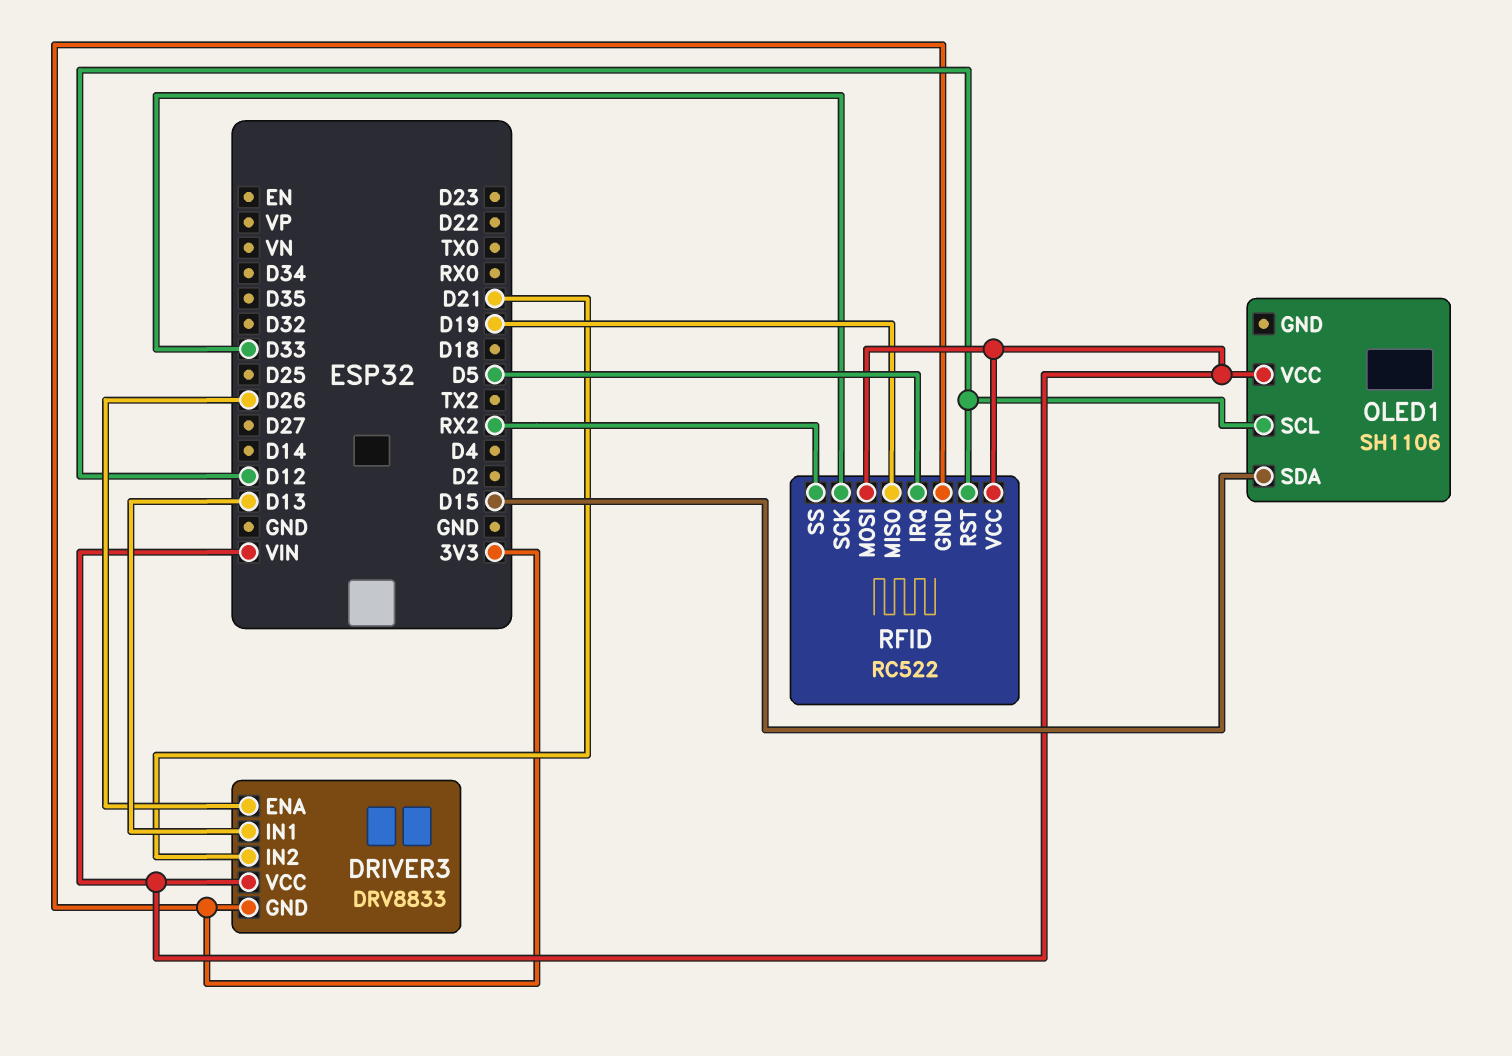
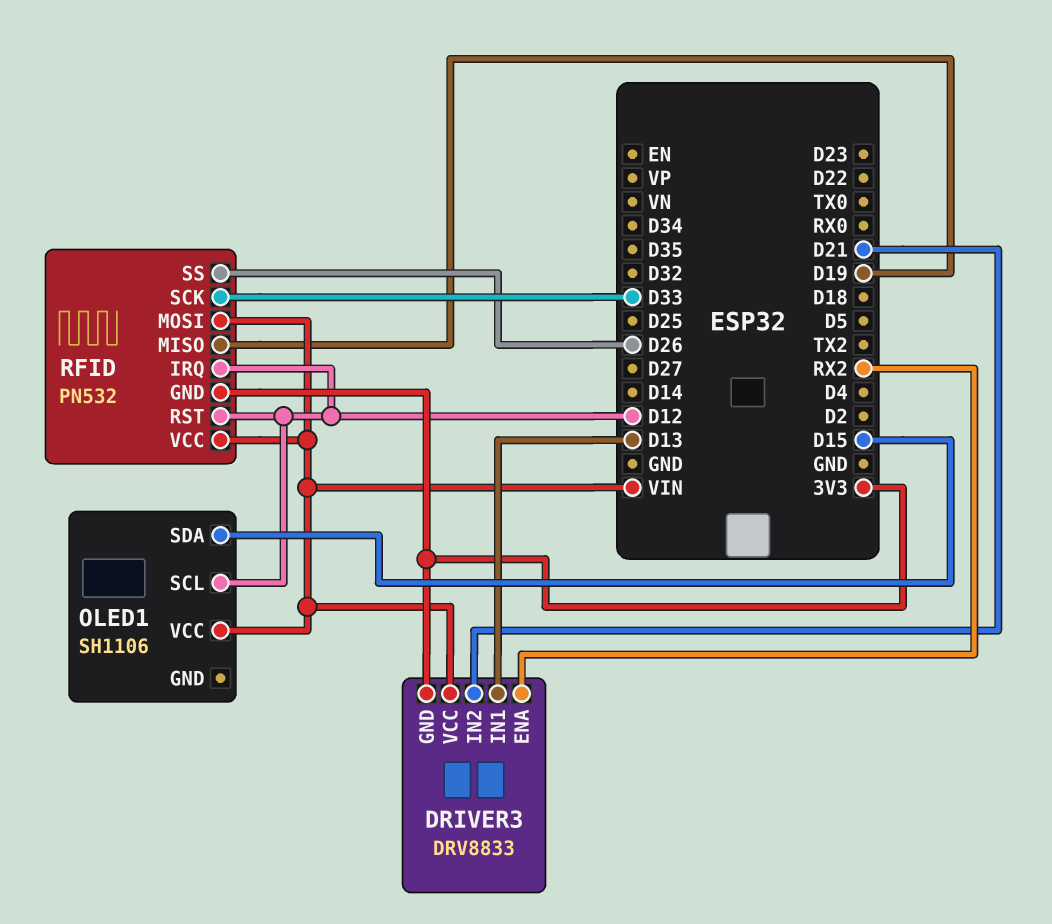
DRIVER3 pin ENA: D26 -> RX2
RFID: RC522 -> PN532
RFID pin IRQ: D5 -> D12
RFID pin SS: RX2 -> D26

